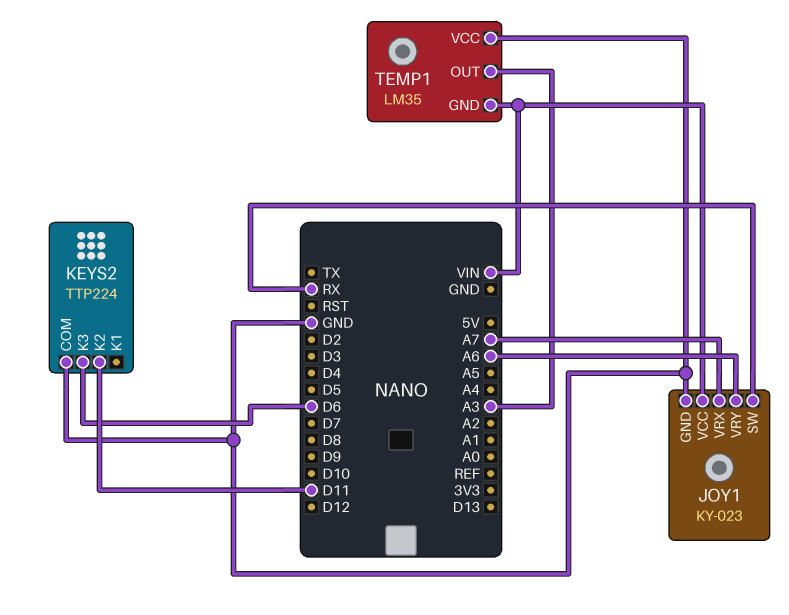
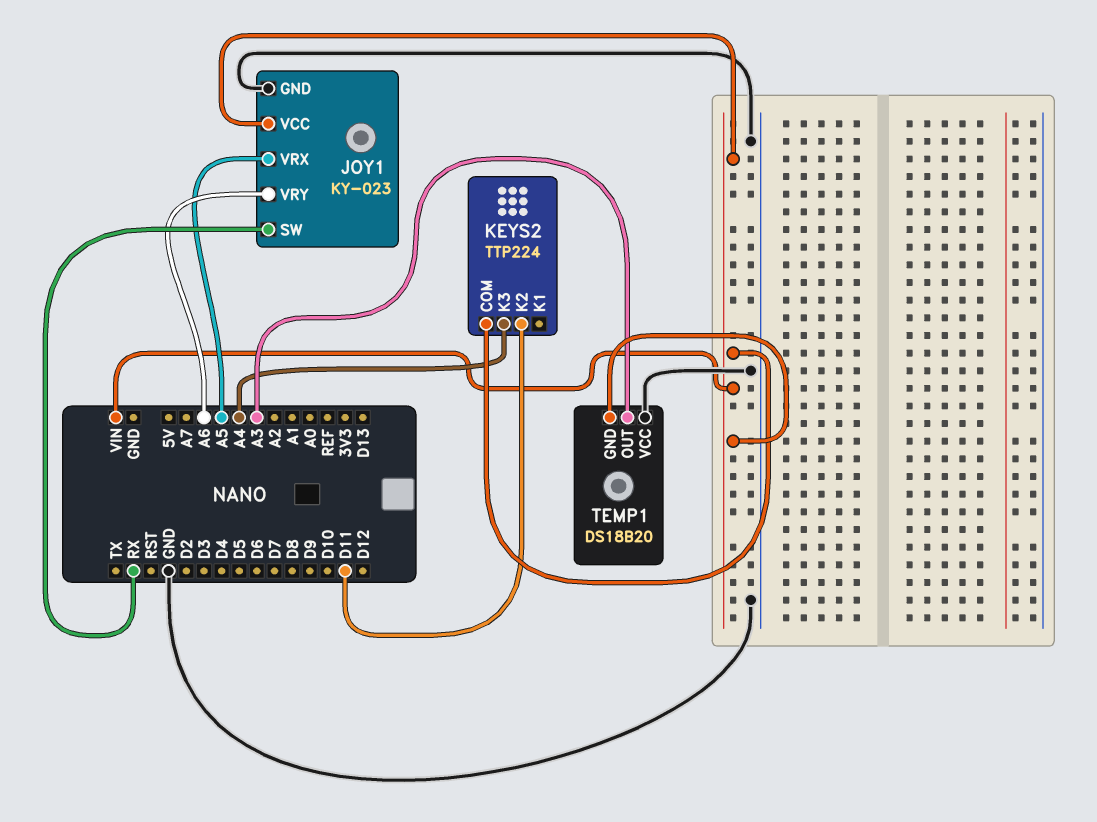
JOY1 pin VRX: A7 -> A5
KEYS2 pin COM: GND -> VIN
KEYS2 pin K3: D6 -> A4
TEMP1: LM35 -> DS18B20

